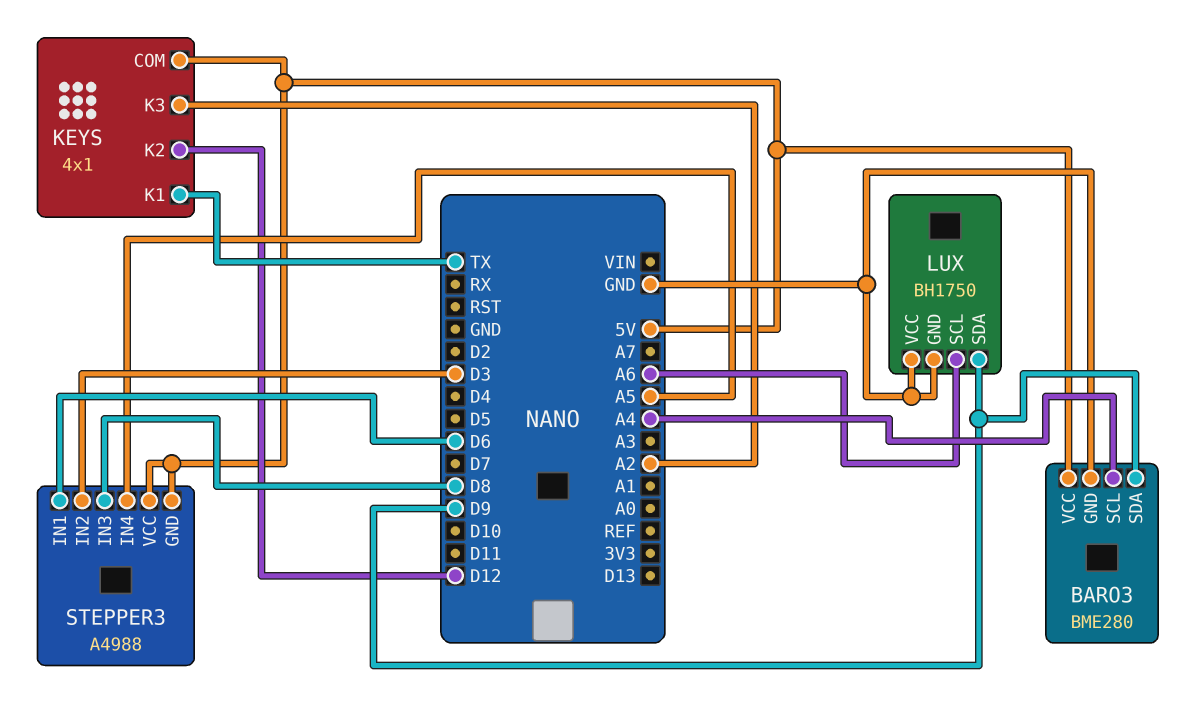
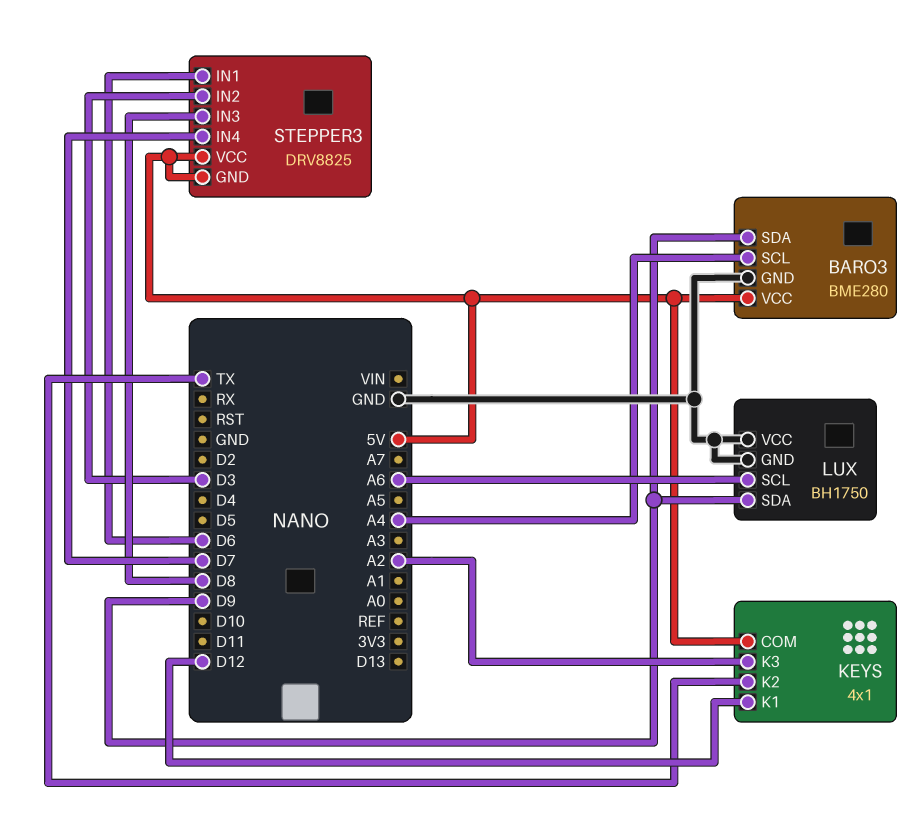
KEYS pin K1: TX -> D12
KEYS pin K2: D12 -> TX
STEPPER3: A4988 -> DRV8825
STEPPER3 pin IN4: A5 -> D7

